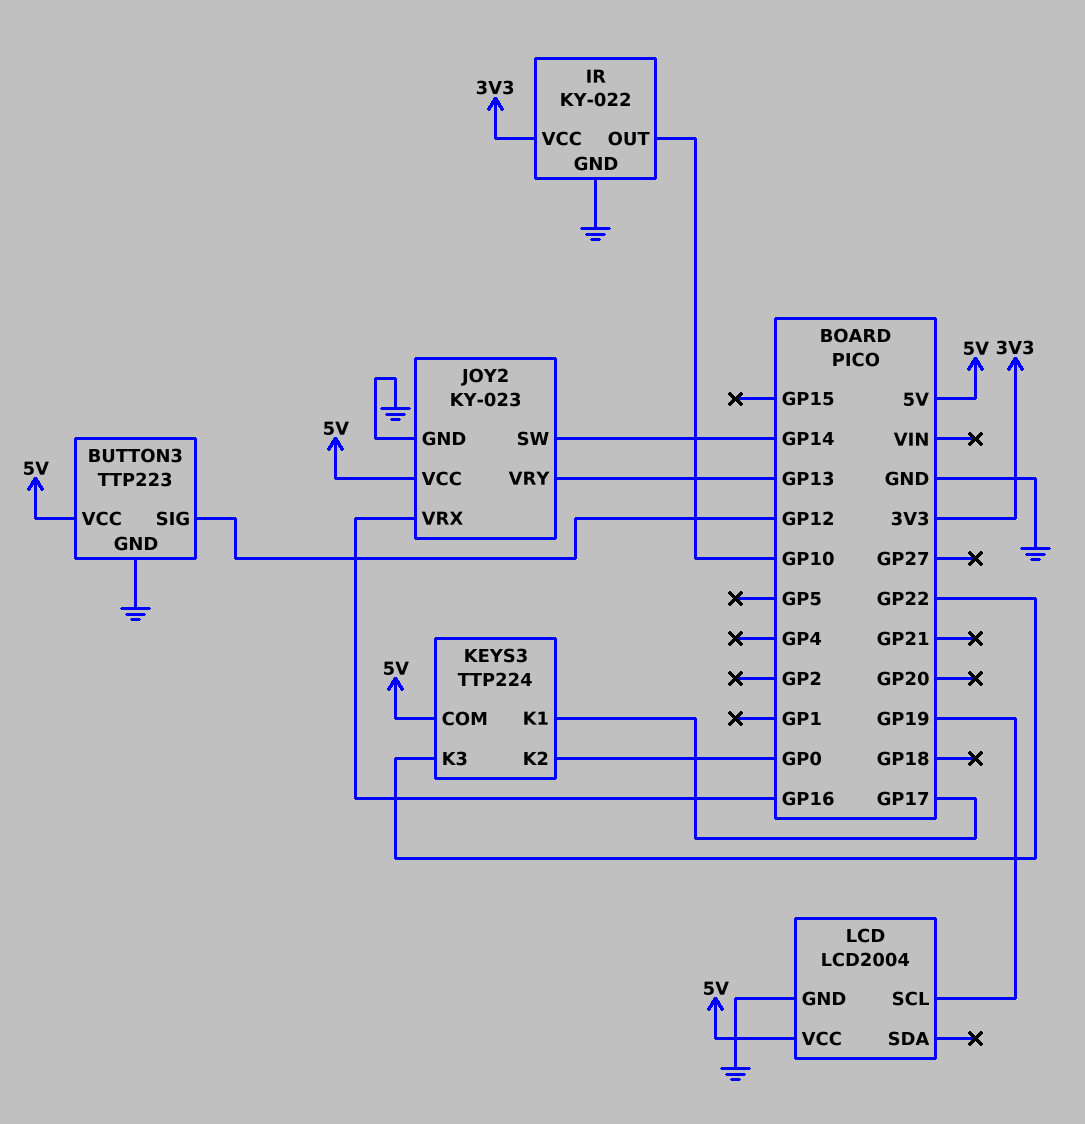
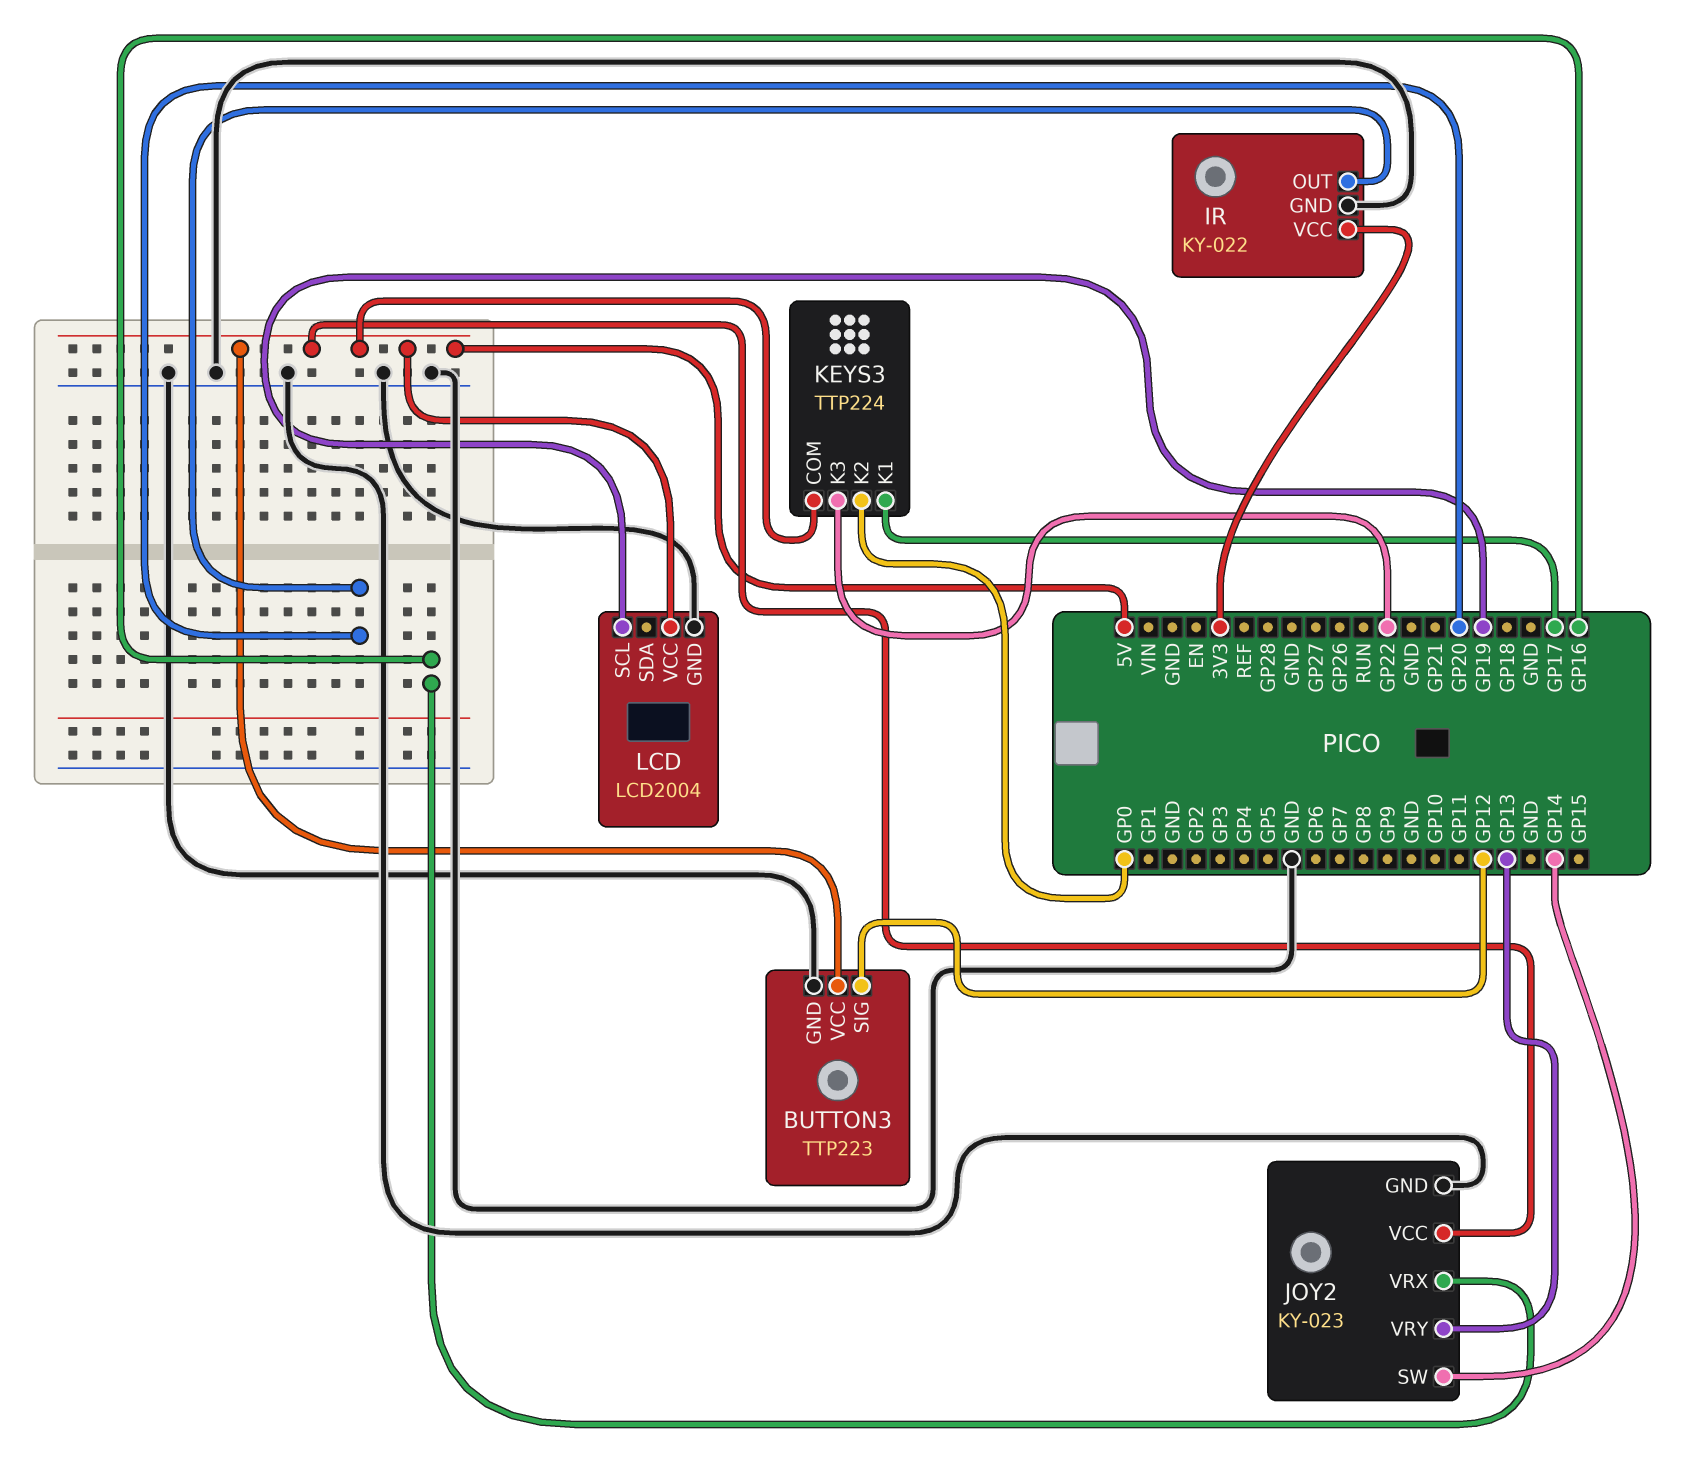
IR pin OUT: GP10 -> GP20

